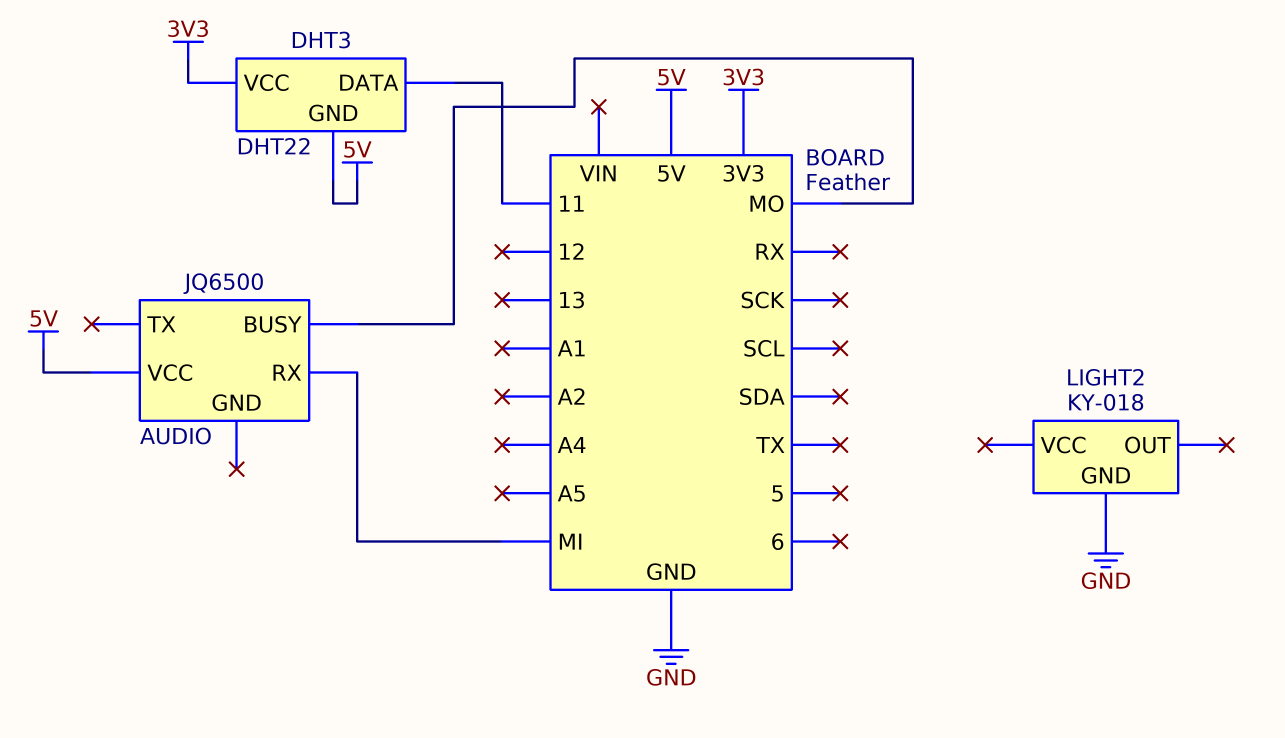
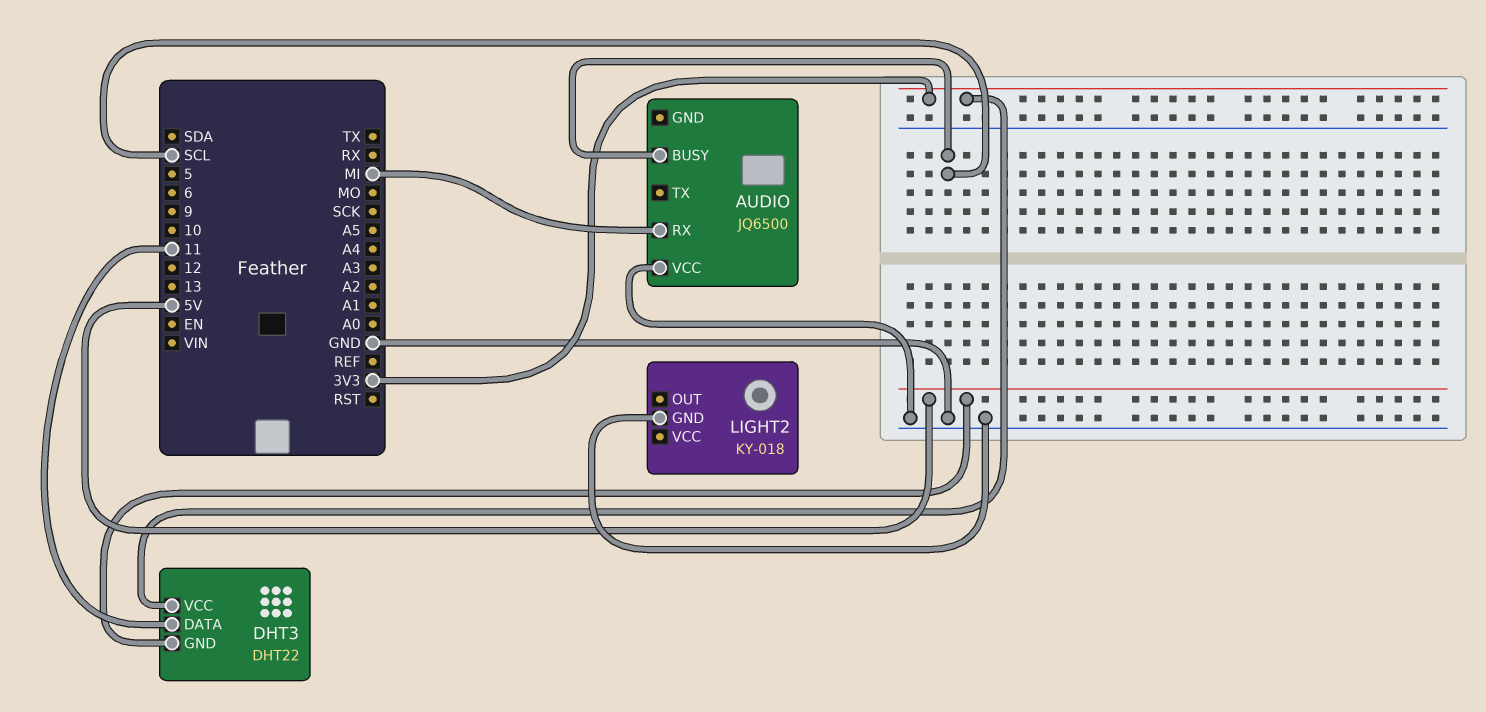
AUDIO pin BUSY: MO -> SCL
AUDIO pin VCC: 5V -> GND

